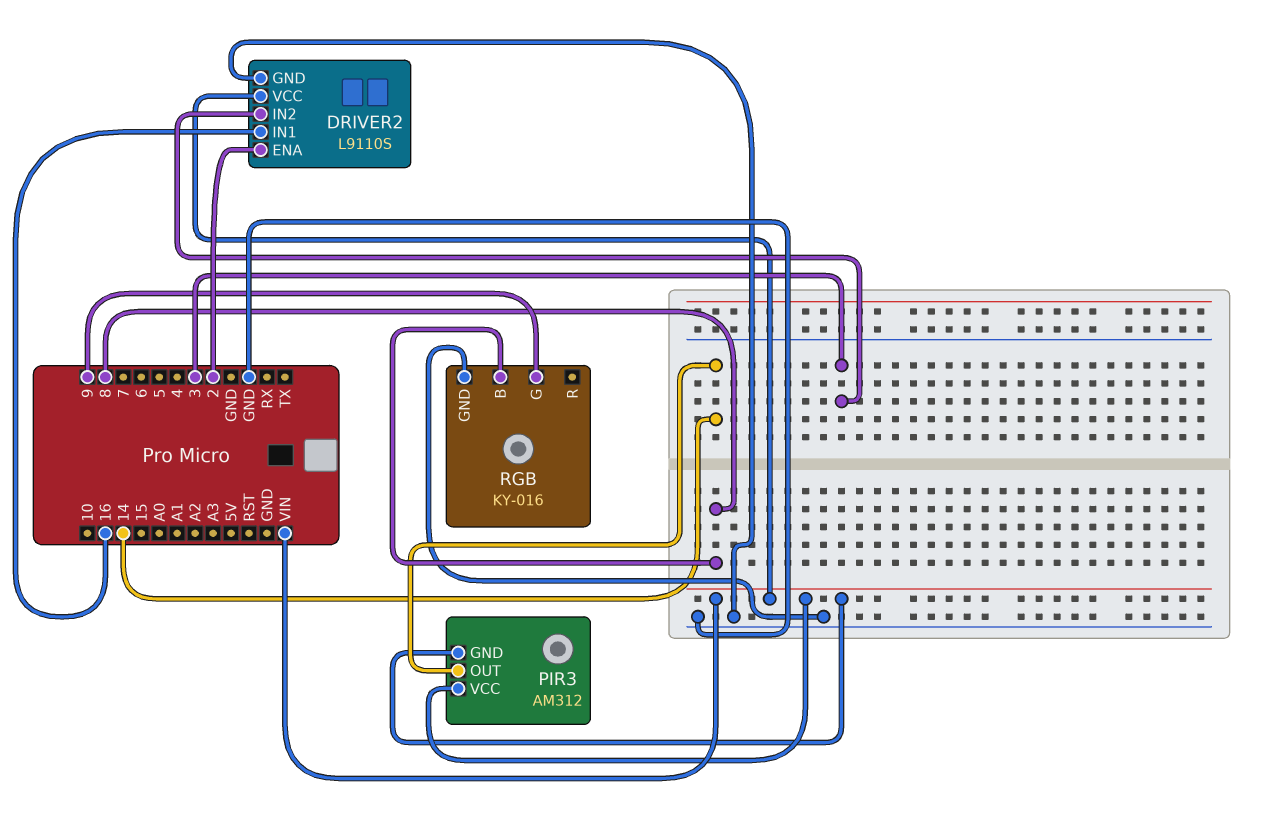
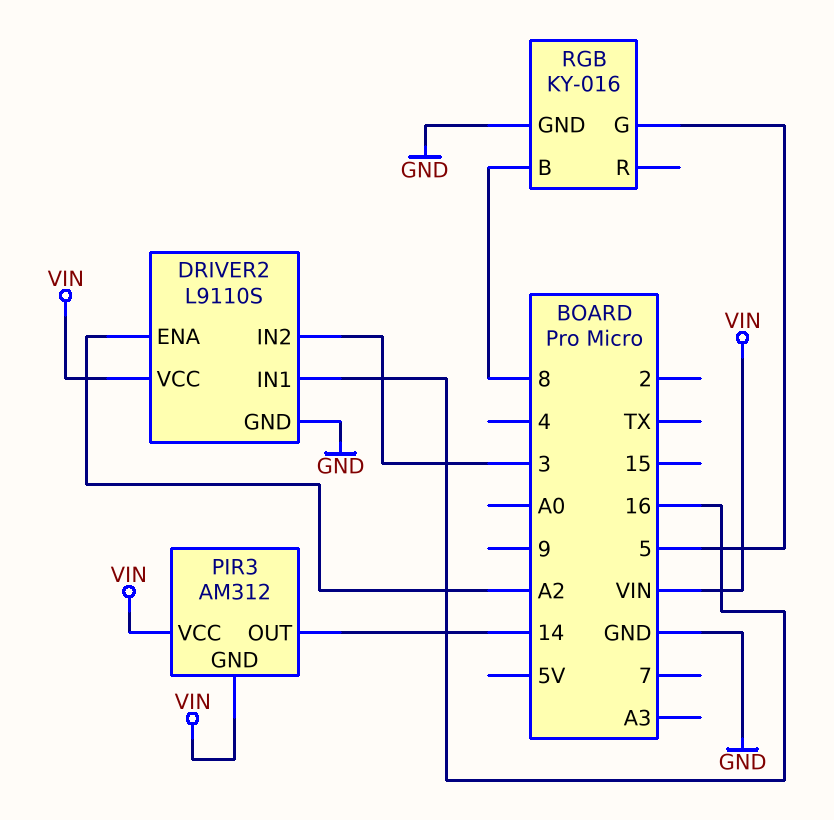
DRIVER2 pin ENA: 2 -> A2
RGB pin G: 9 -> 5

